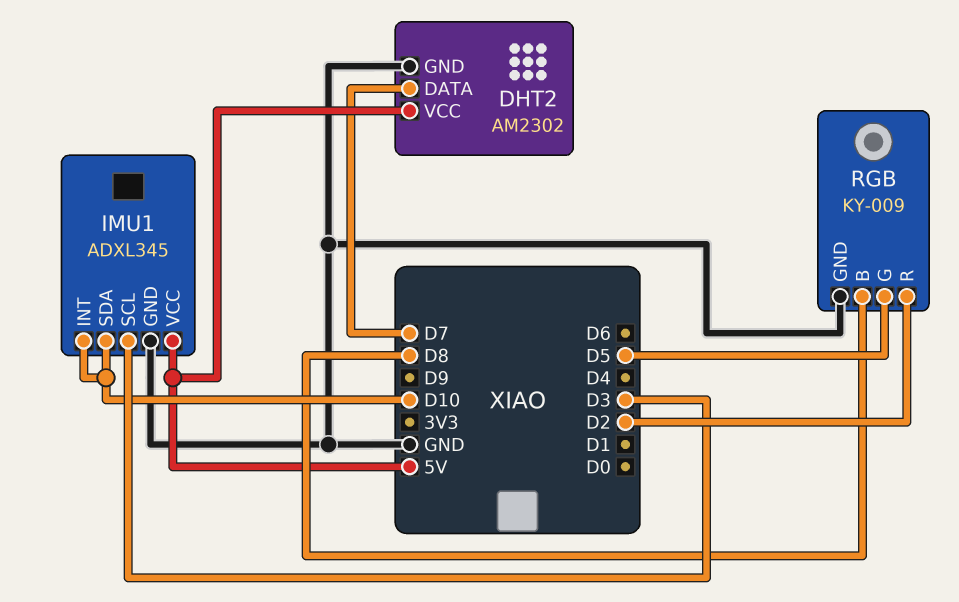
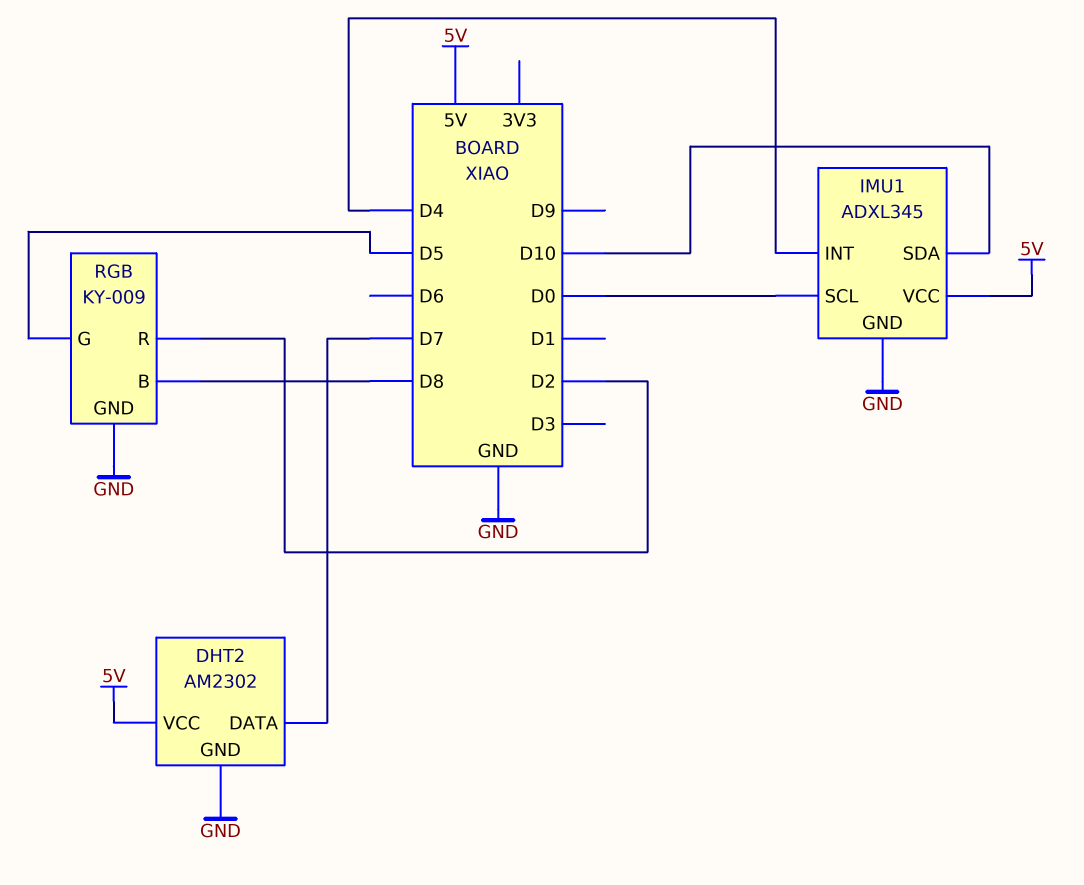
IMU1 pin INT: D10 -> D4
IMU1 pin SCL: D3 -> D0

